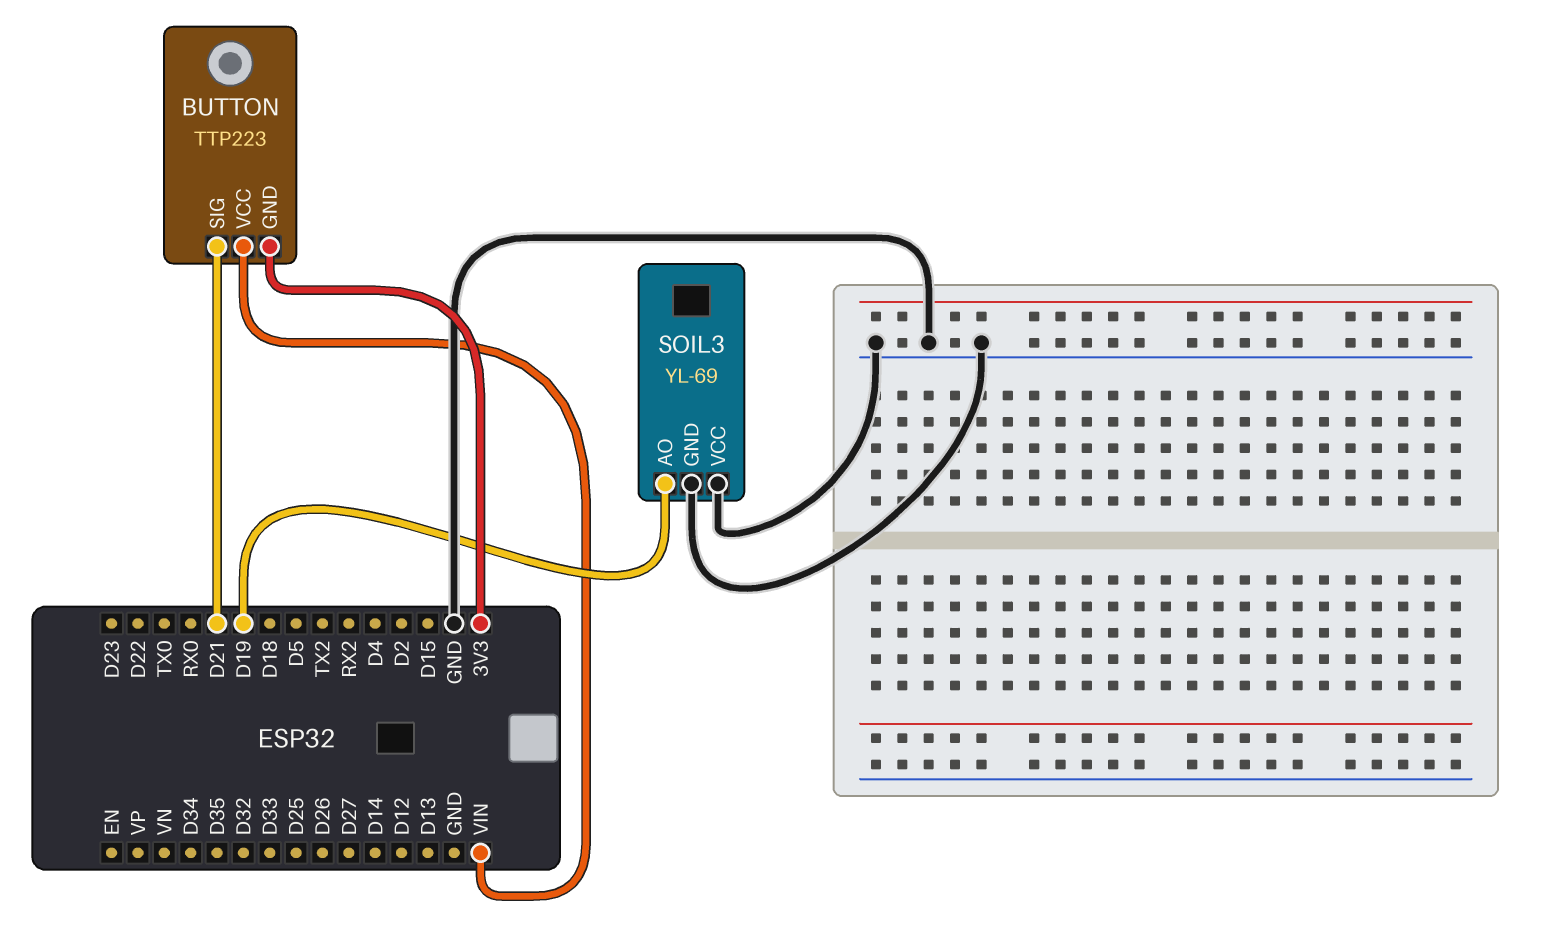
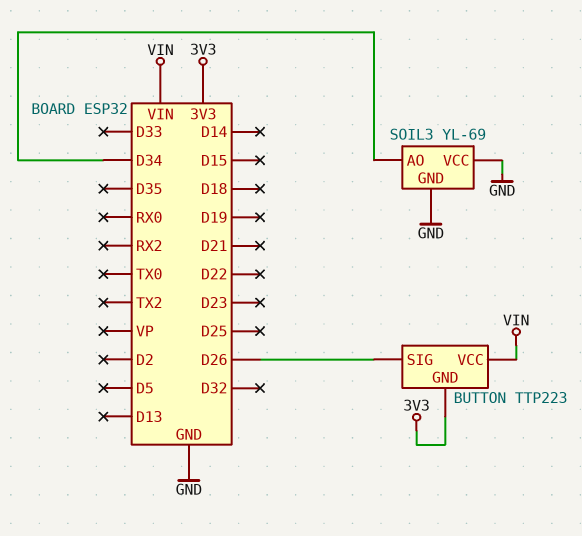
BUTTON pin SIG: D21 -> D26
SOIL3 pin AO: D19 -> D34

